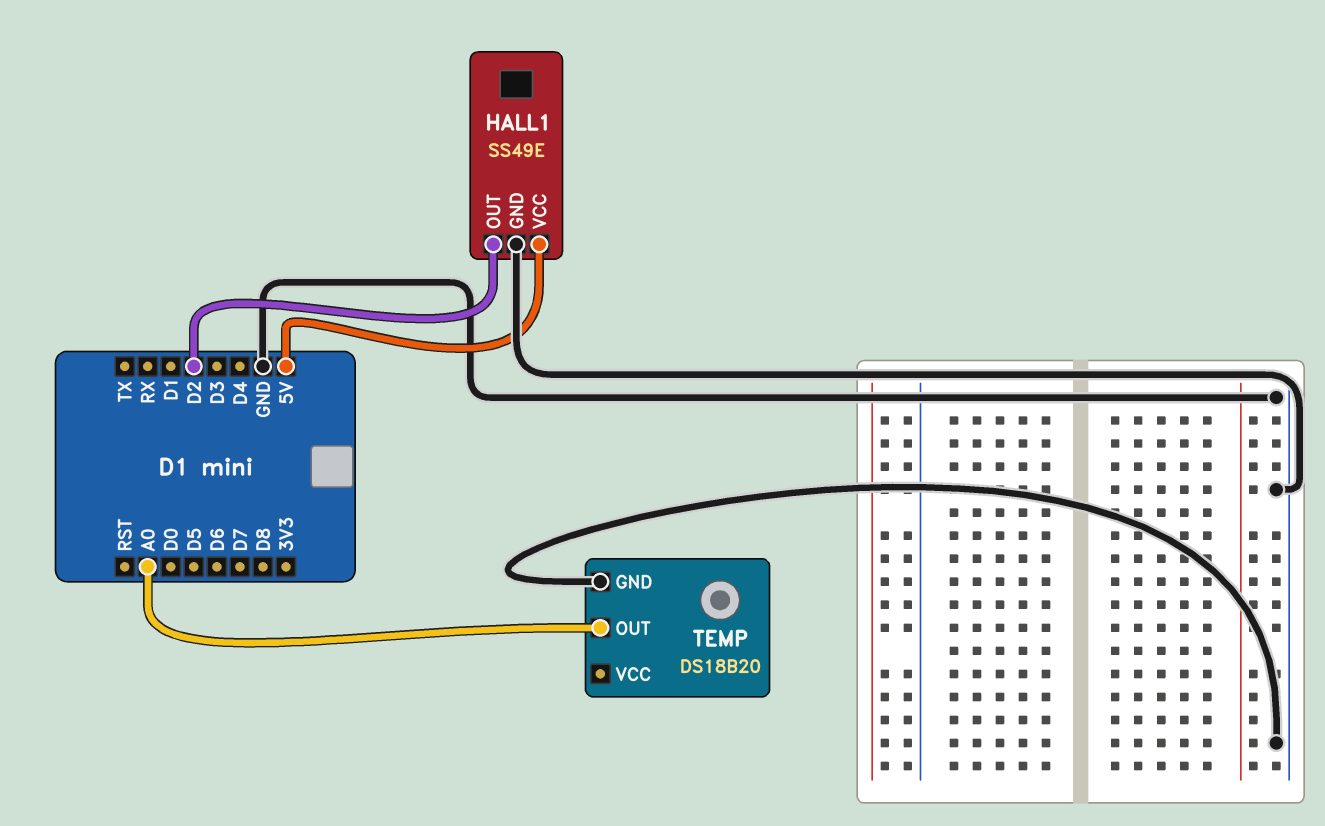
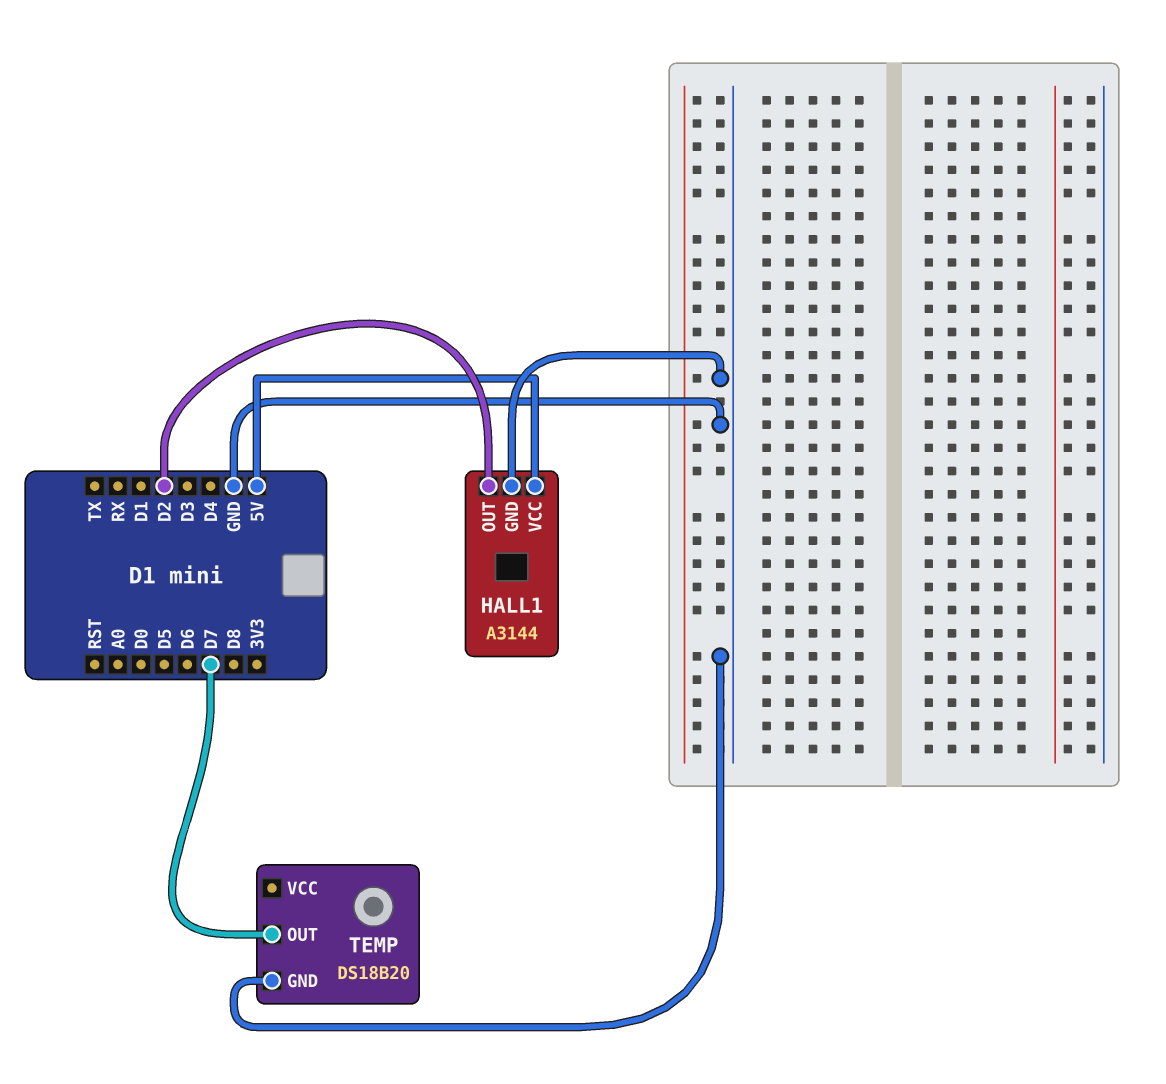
HALL1: SS49E -> A3144
TEMP pin OUT: A0 -> D7

